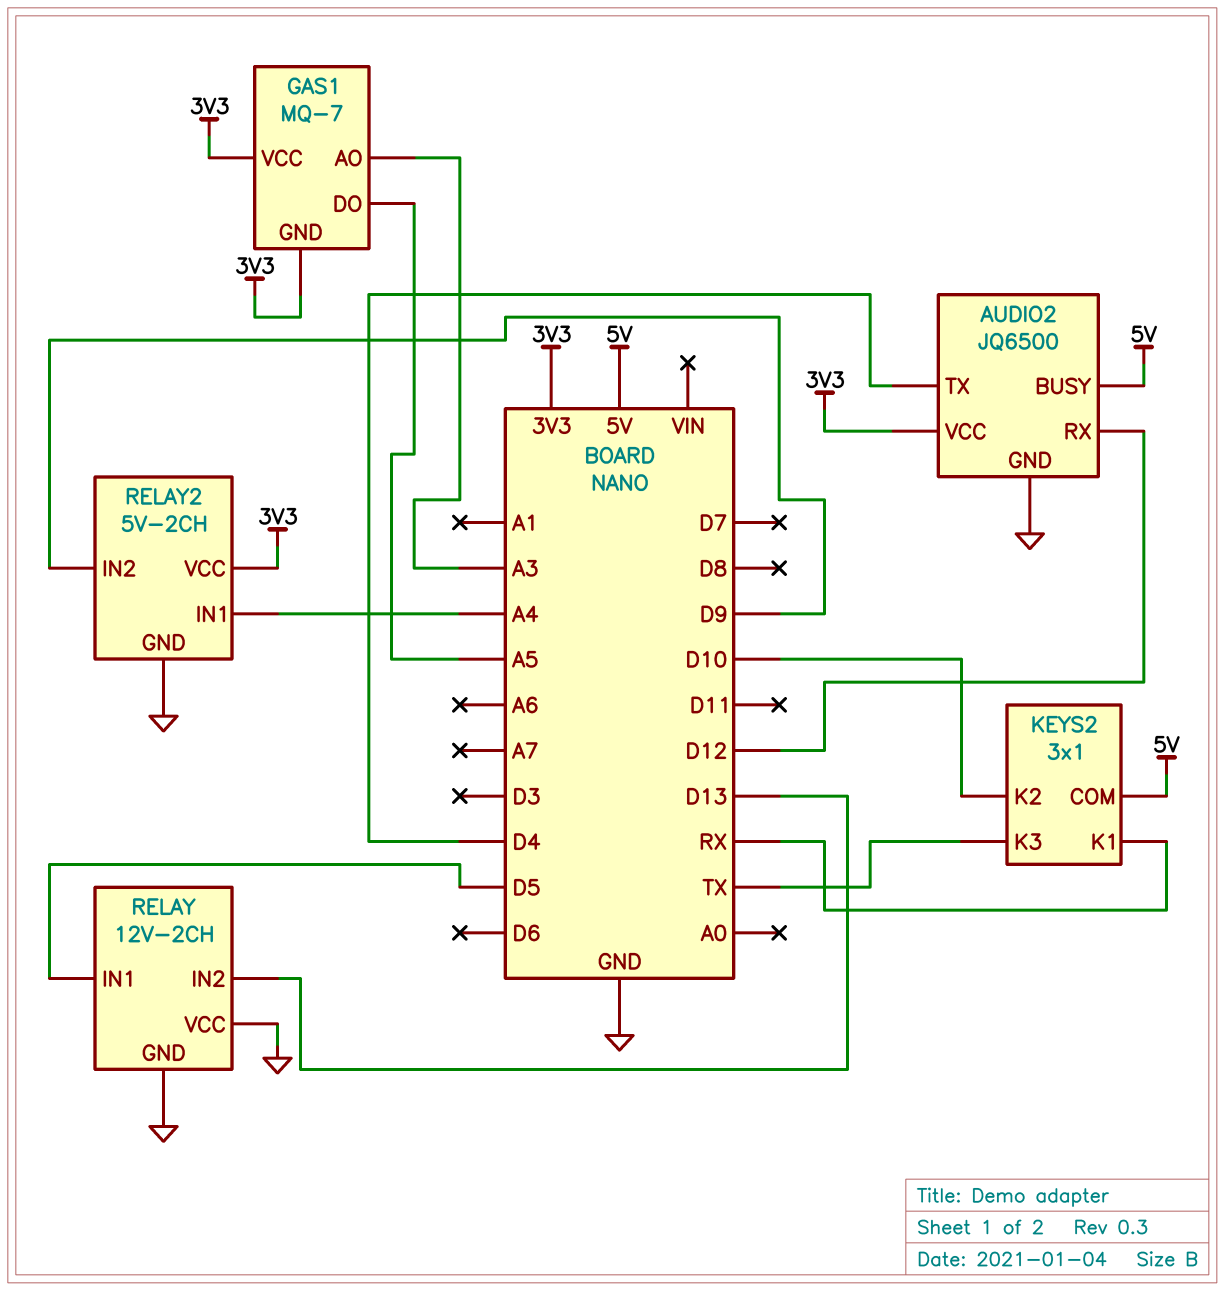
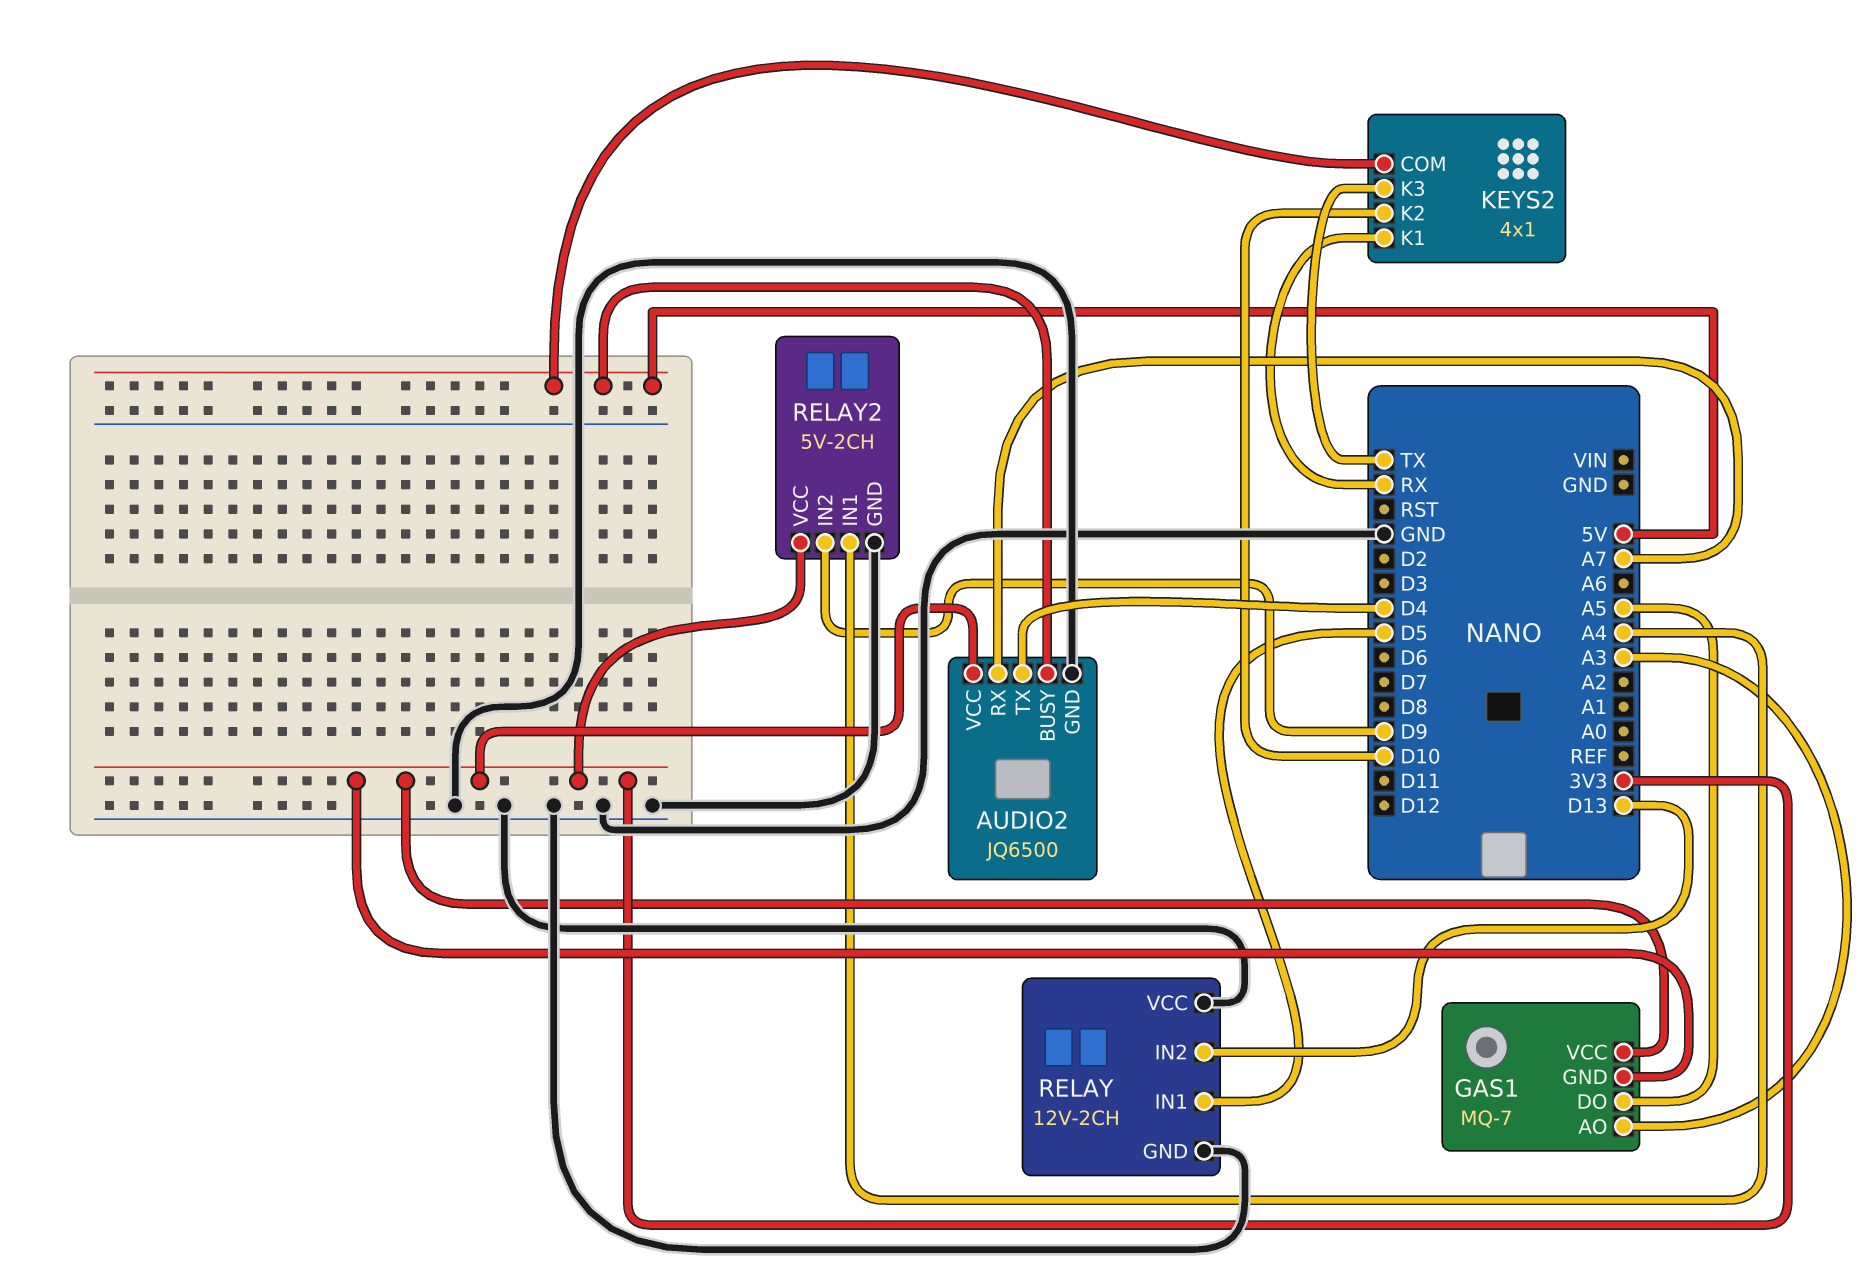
AUDIO2 pin RX: D12 -> A7
KEYS2: 3x1 -> 4x1

